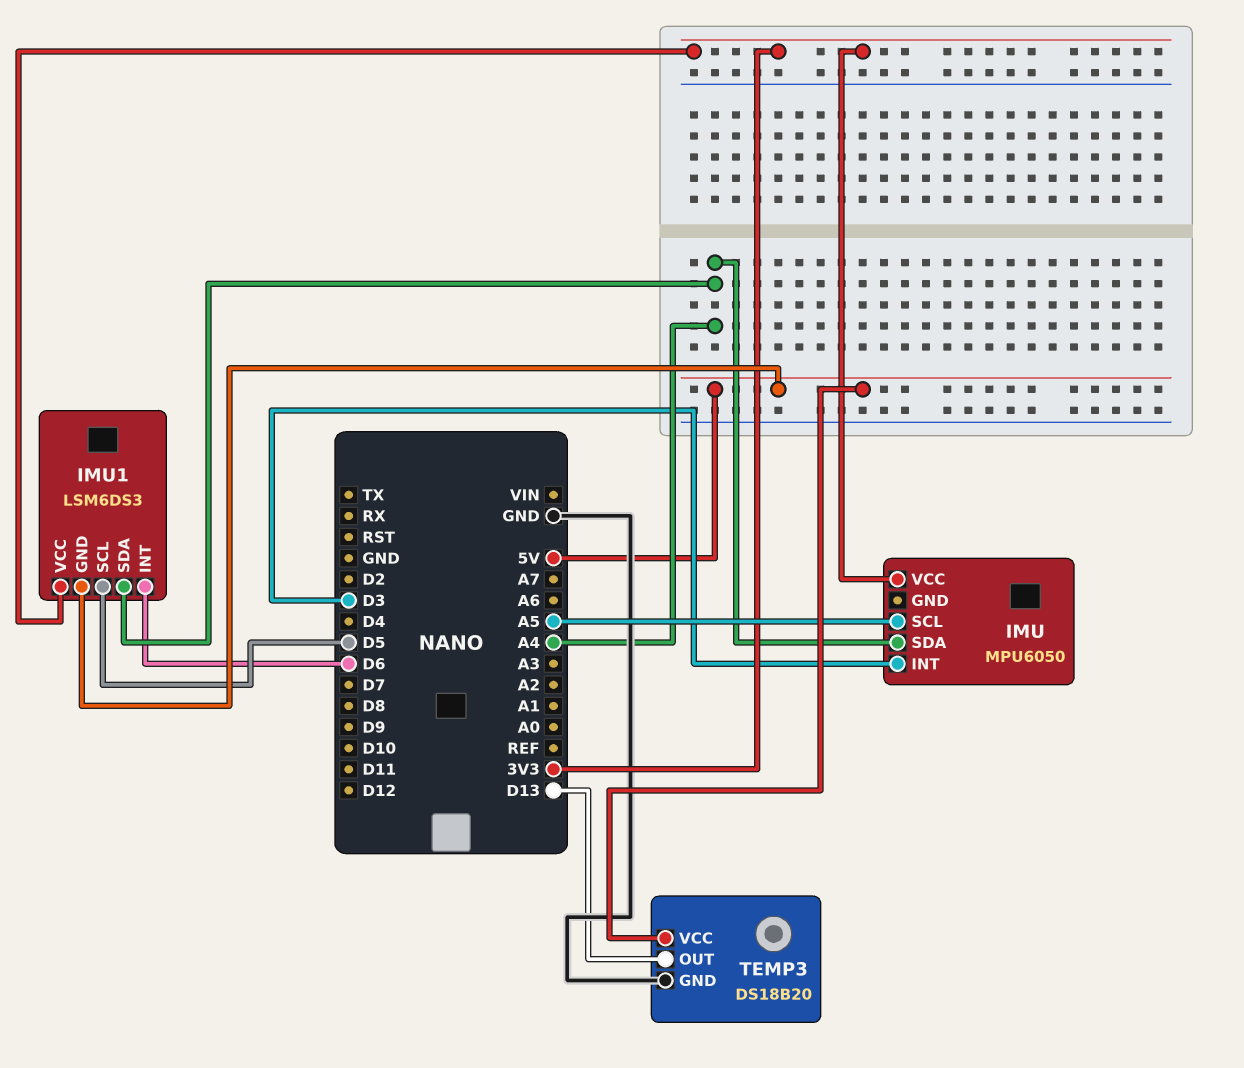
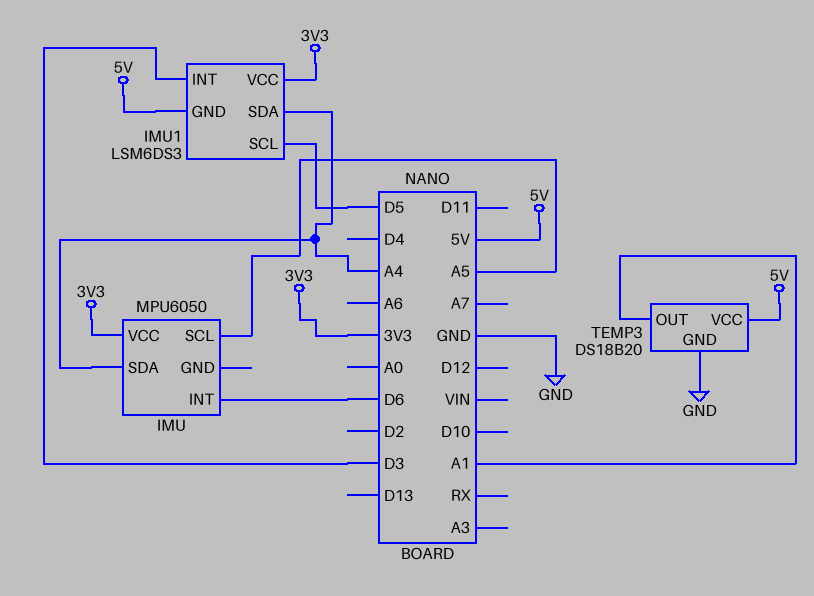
IMU pin INT: D3 -> D6
IMU1 pin INT: D6 -> D3
TEMP3 pin OUT: D13 -> A1

